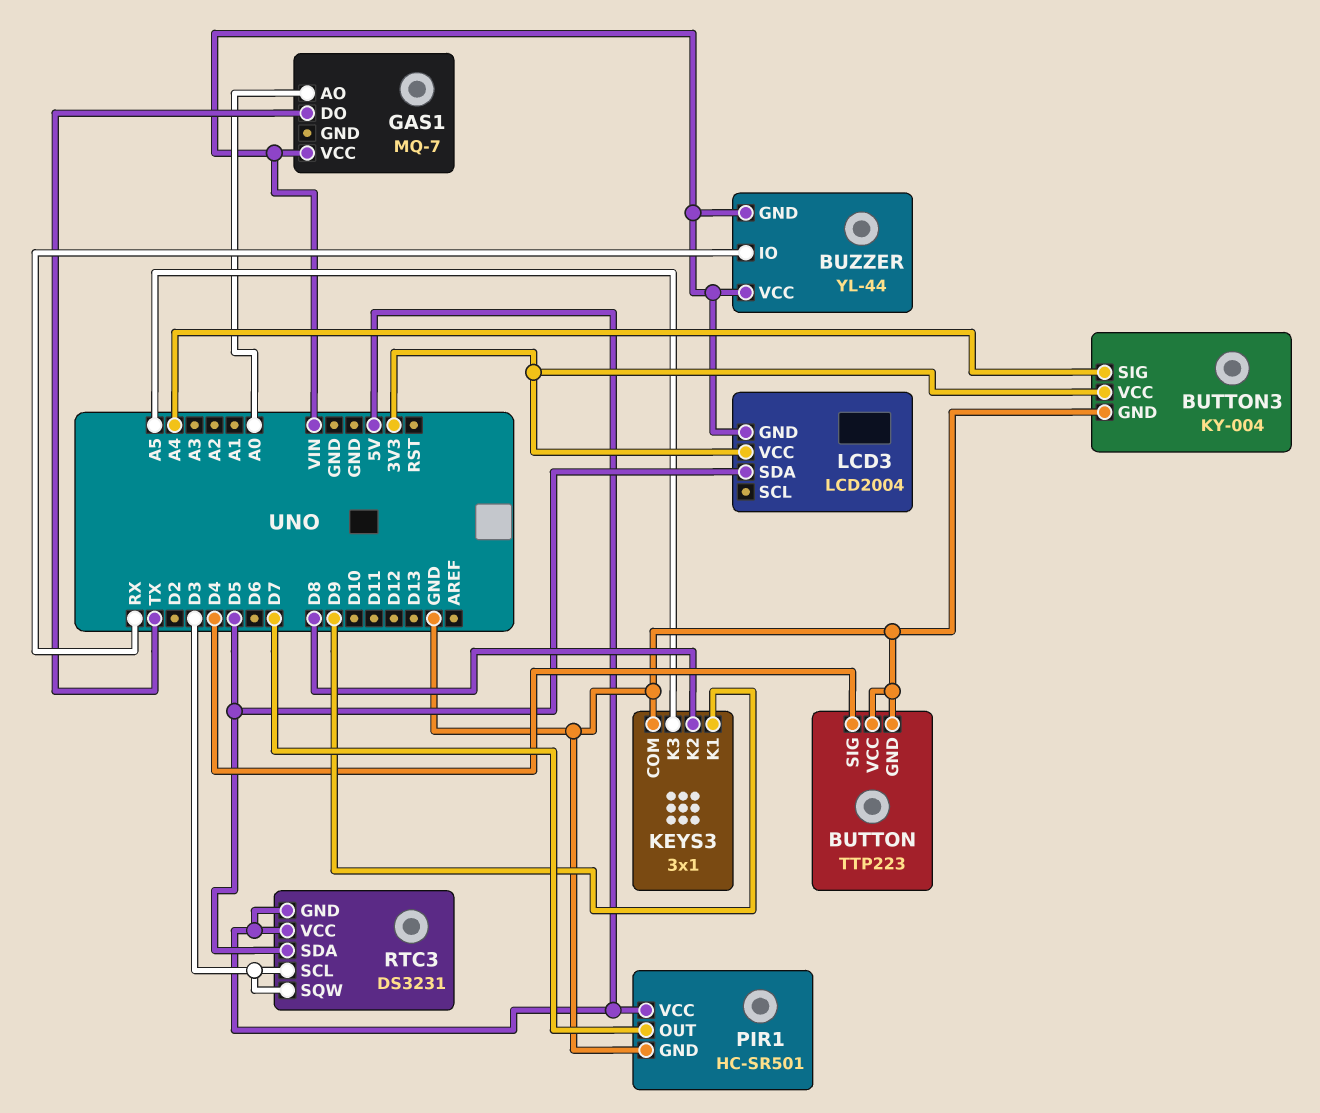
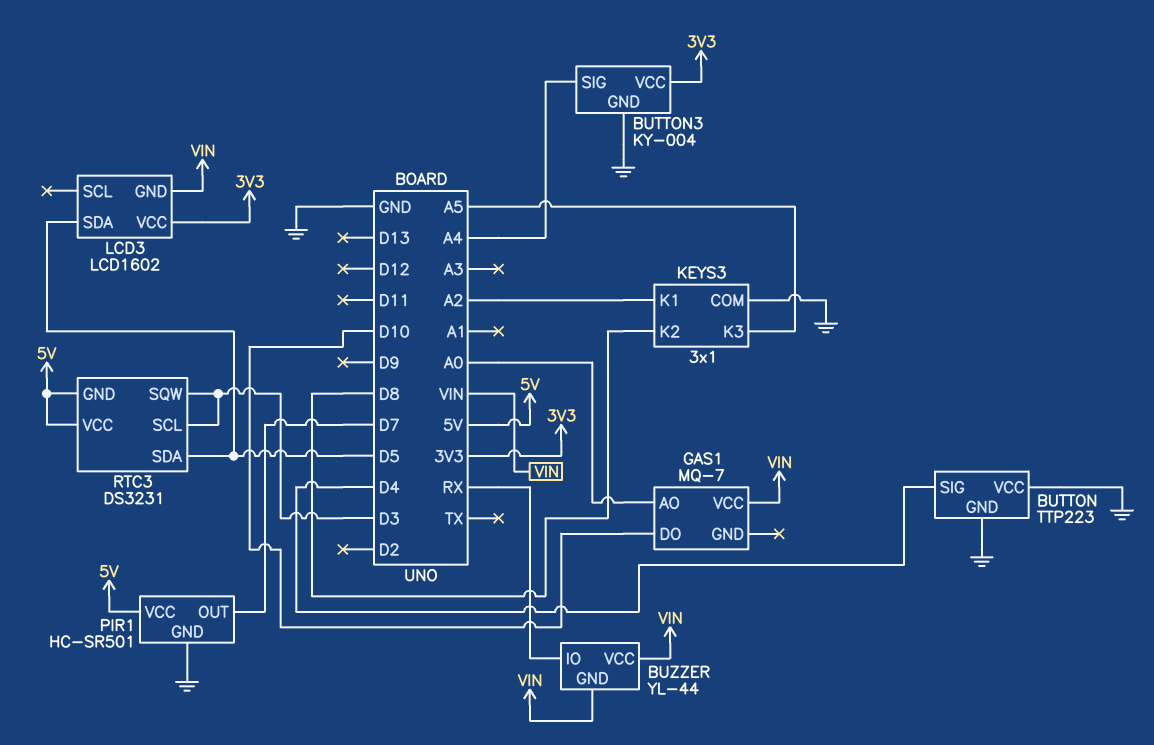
GAS1 pin DO: TX -> D10
KEYS3 pin K1: D9 -> A2
LCD3: LCD2004 -> LCD1602

